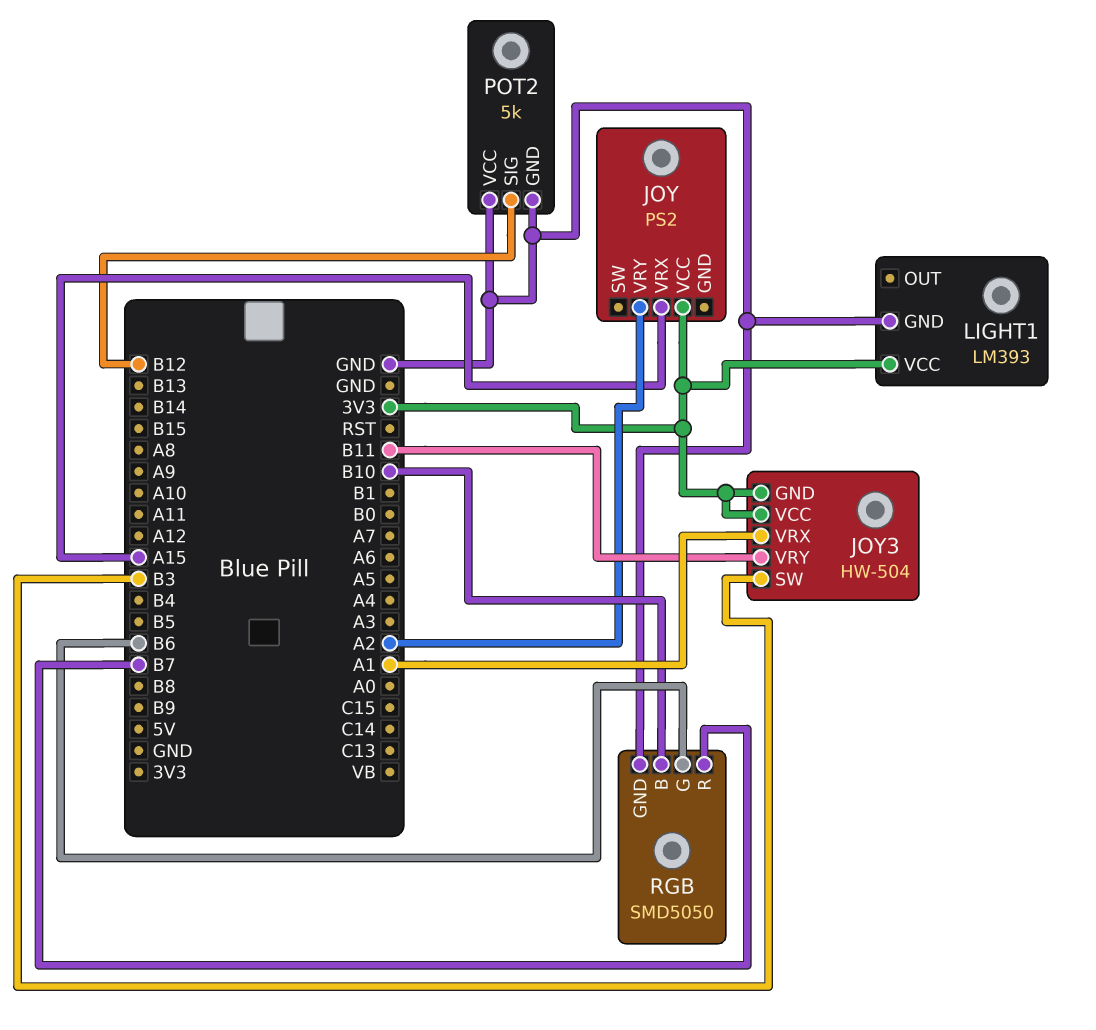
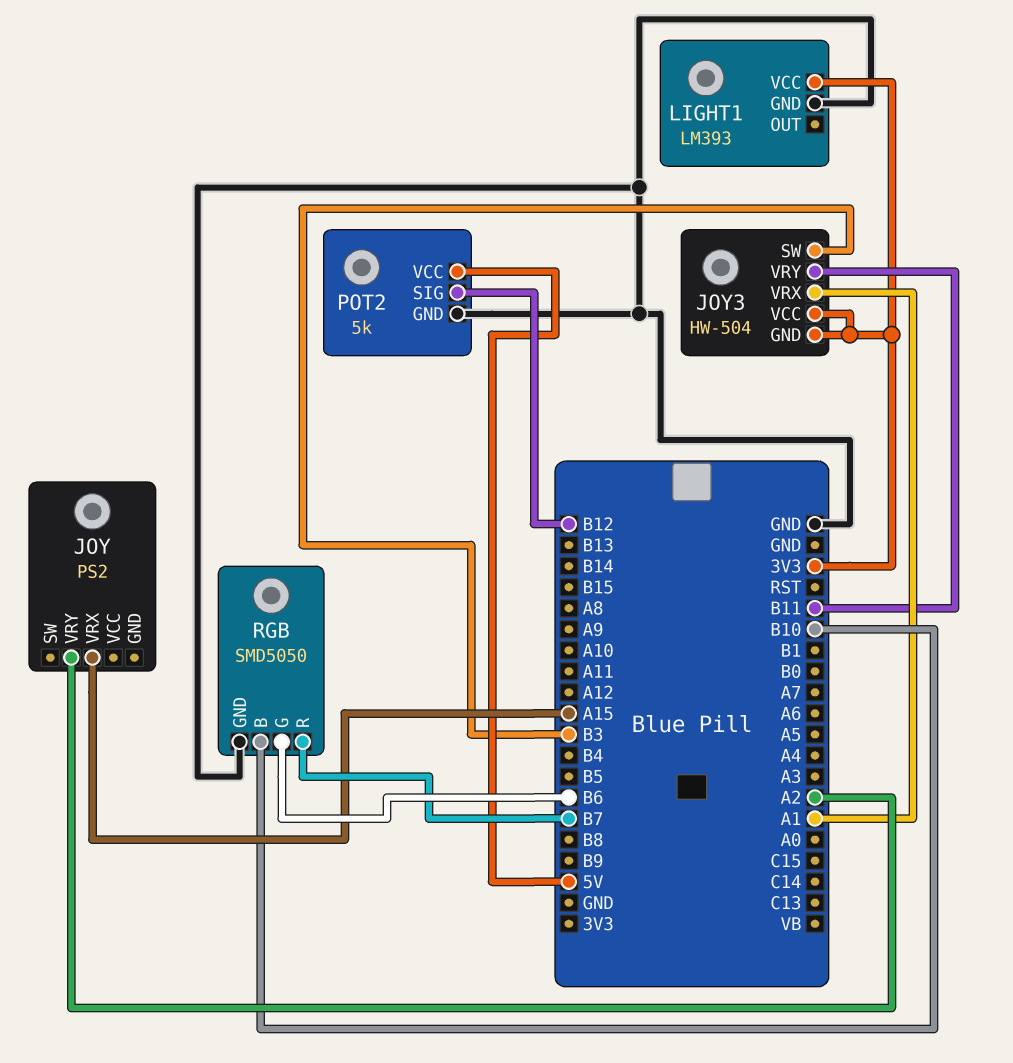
JOY pin VCC: 3V3 -> none
POT2 pin VCC: GND -> 5V

